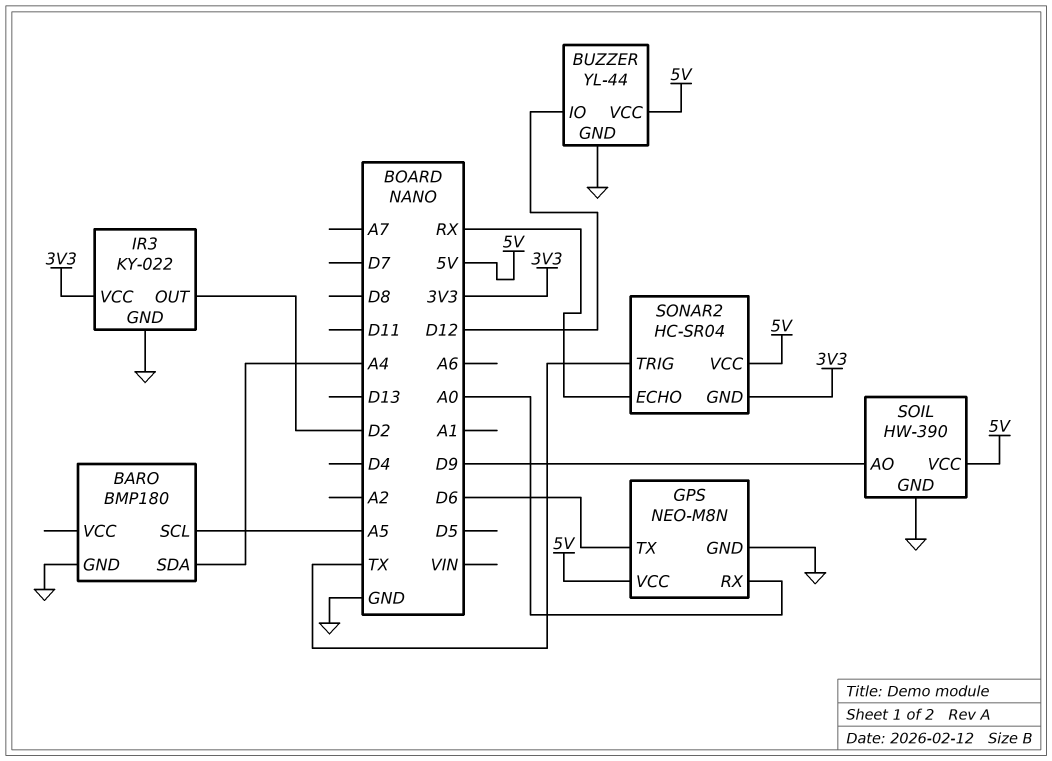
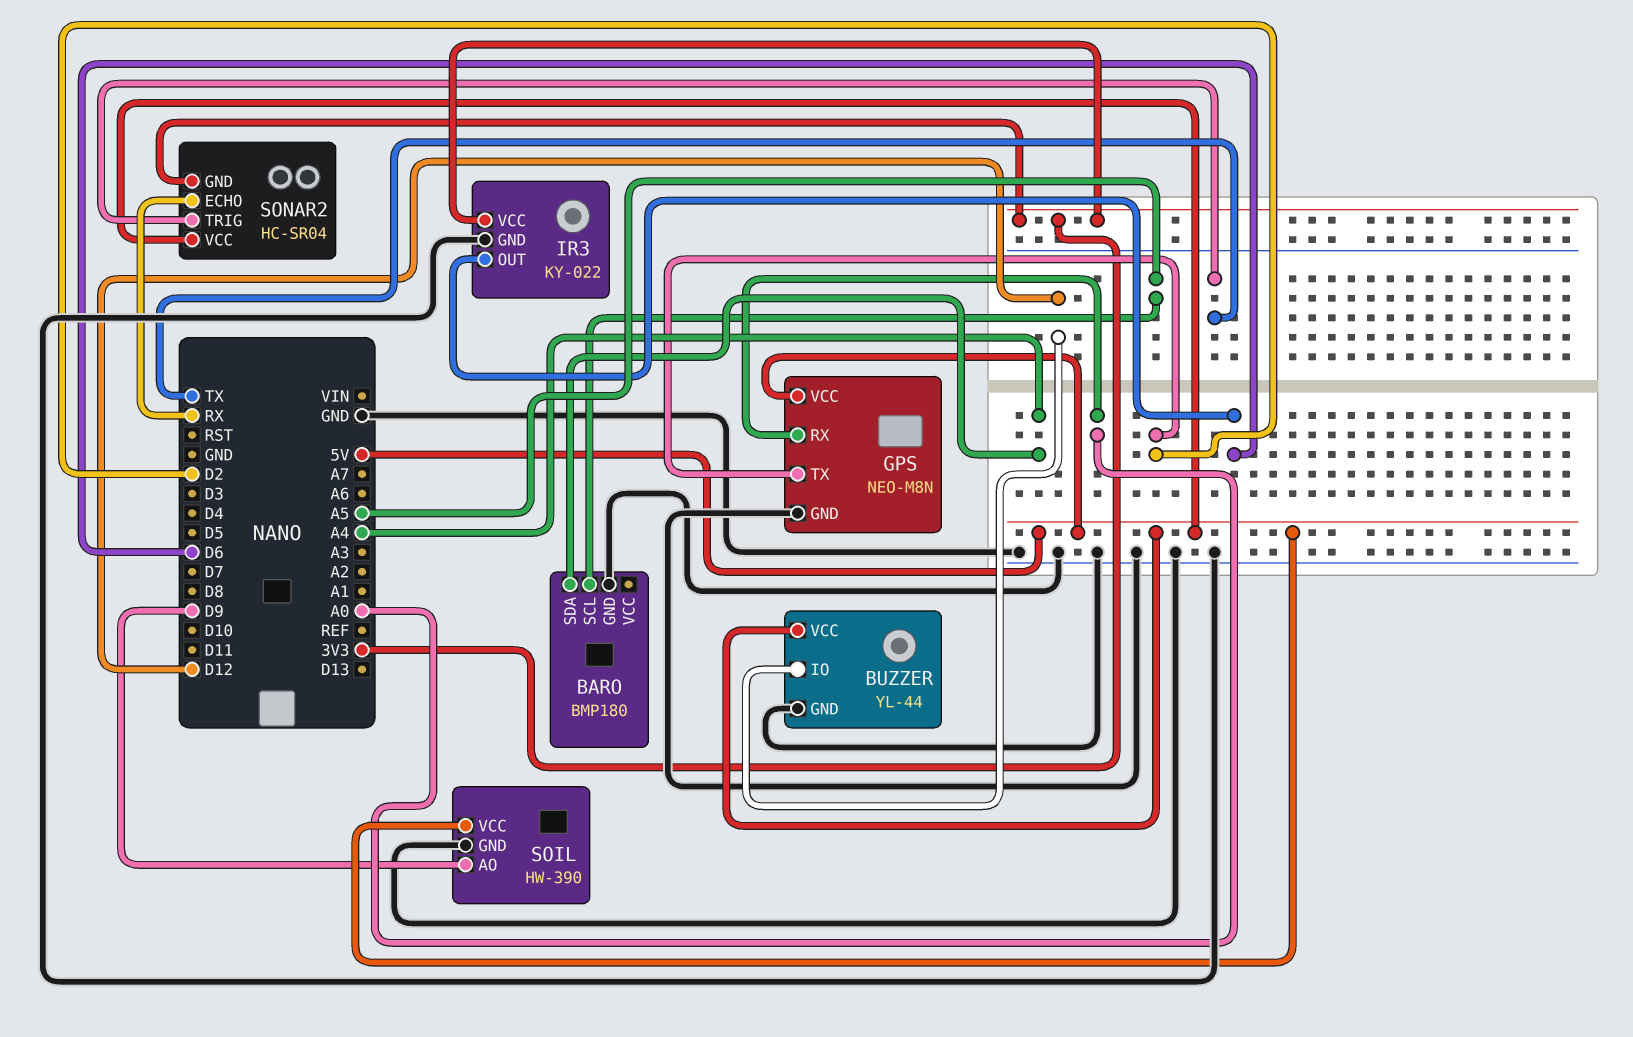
GPS pin TX: D6 -> D2
IR3 pin OUT: D2 -> D6

